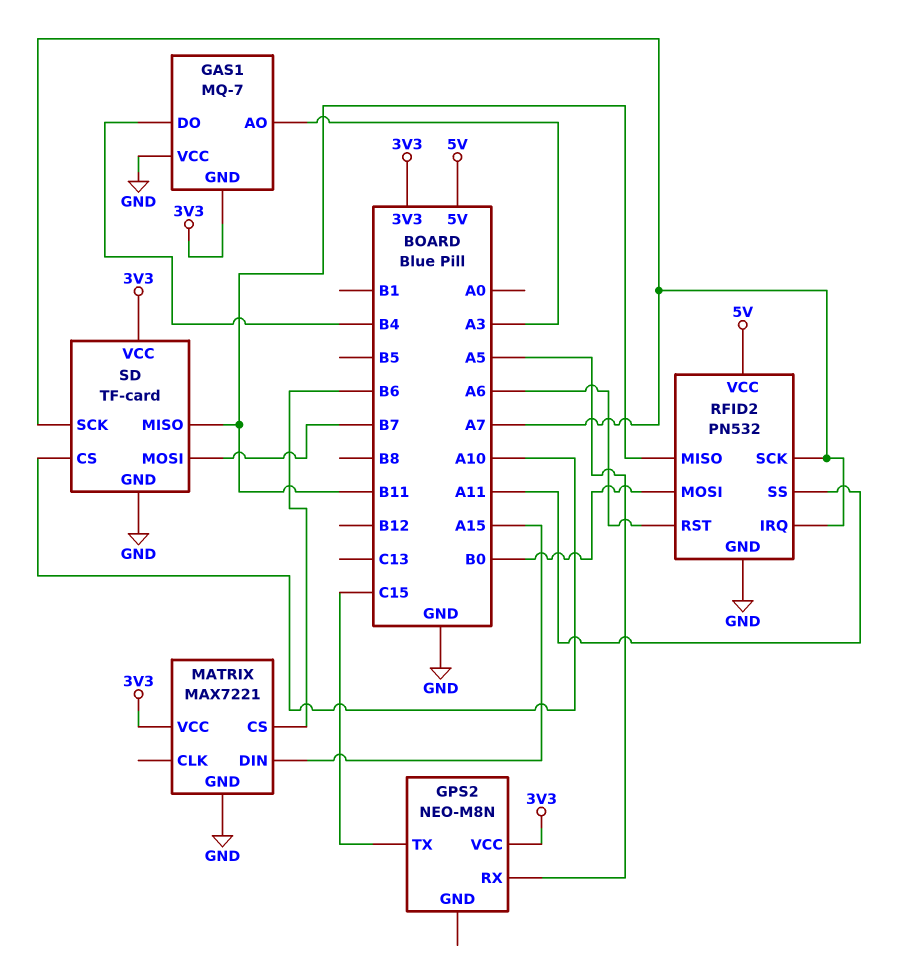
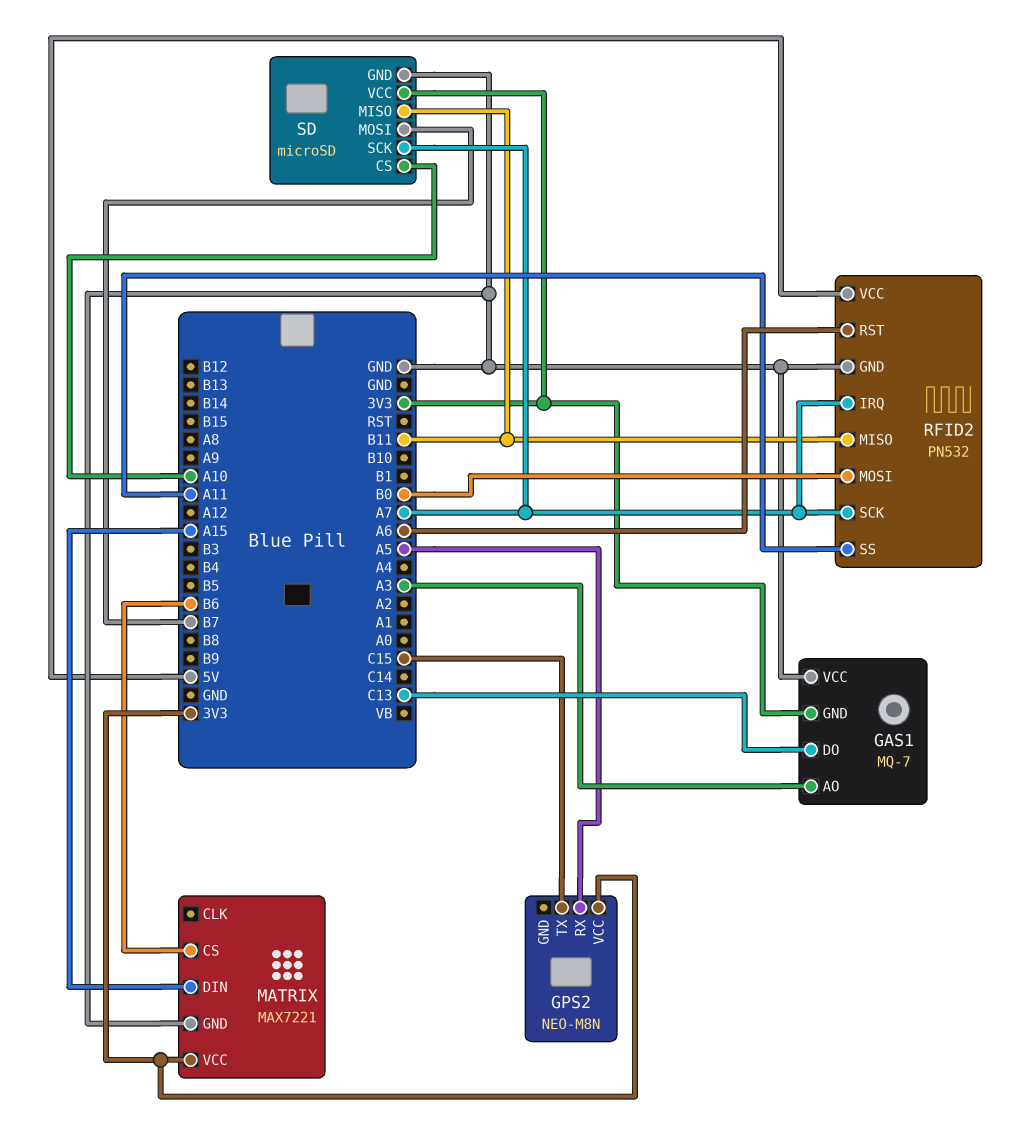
GAS1 pin DO: B4 -> C13
SD: TF-card -> microSD

